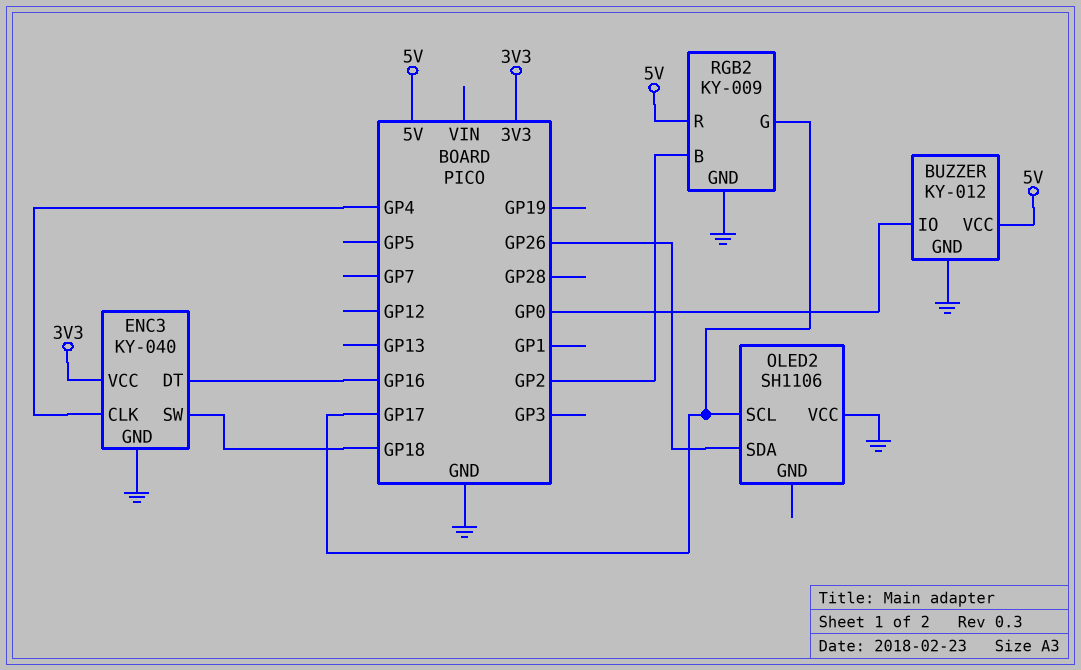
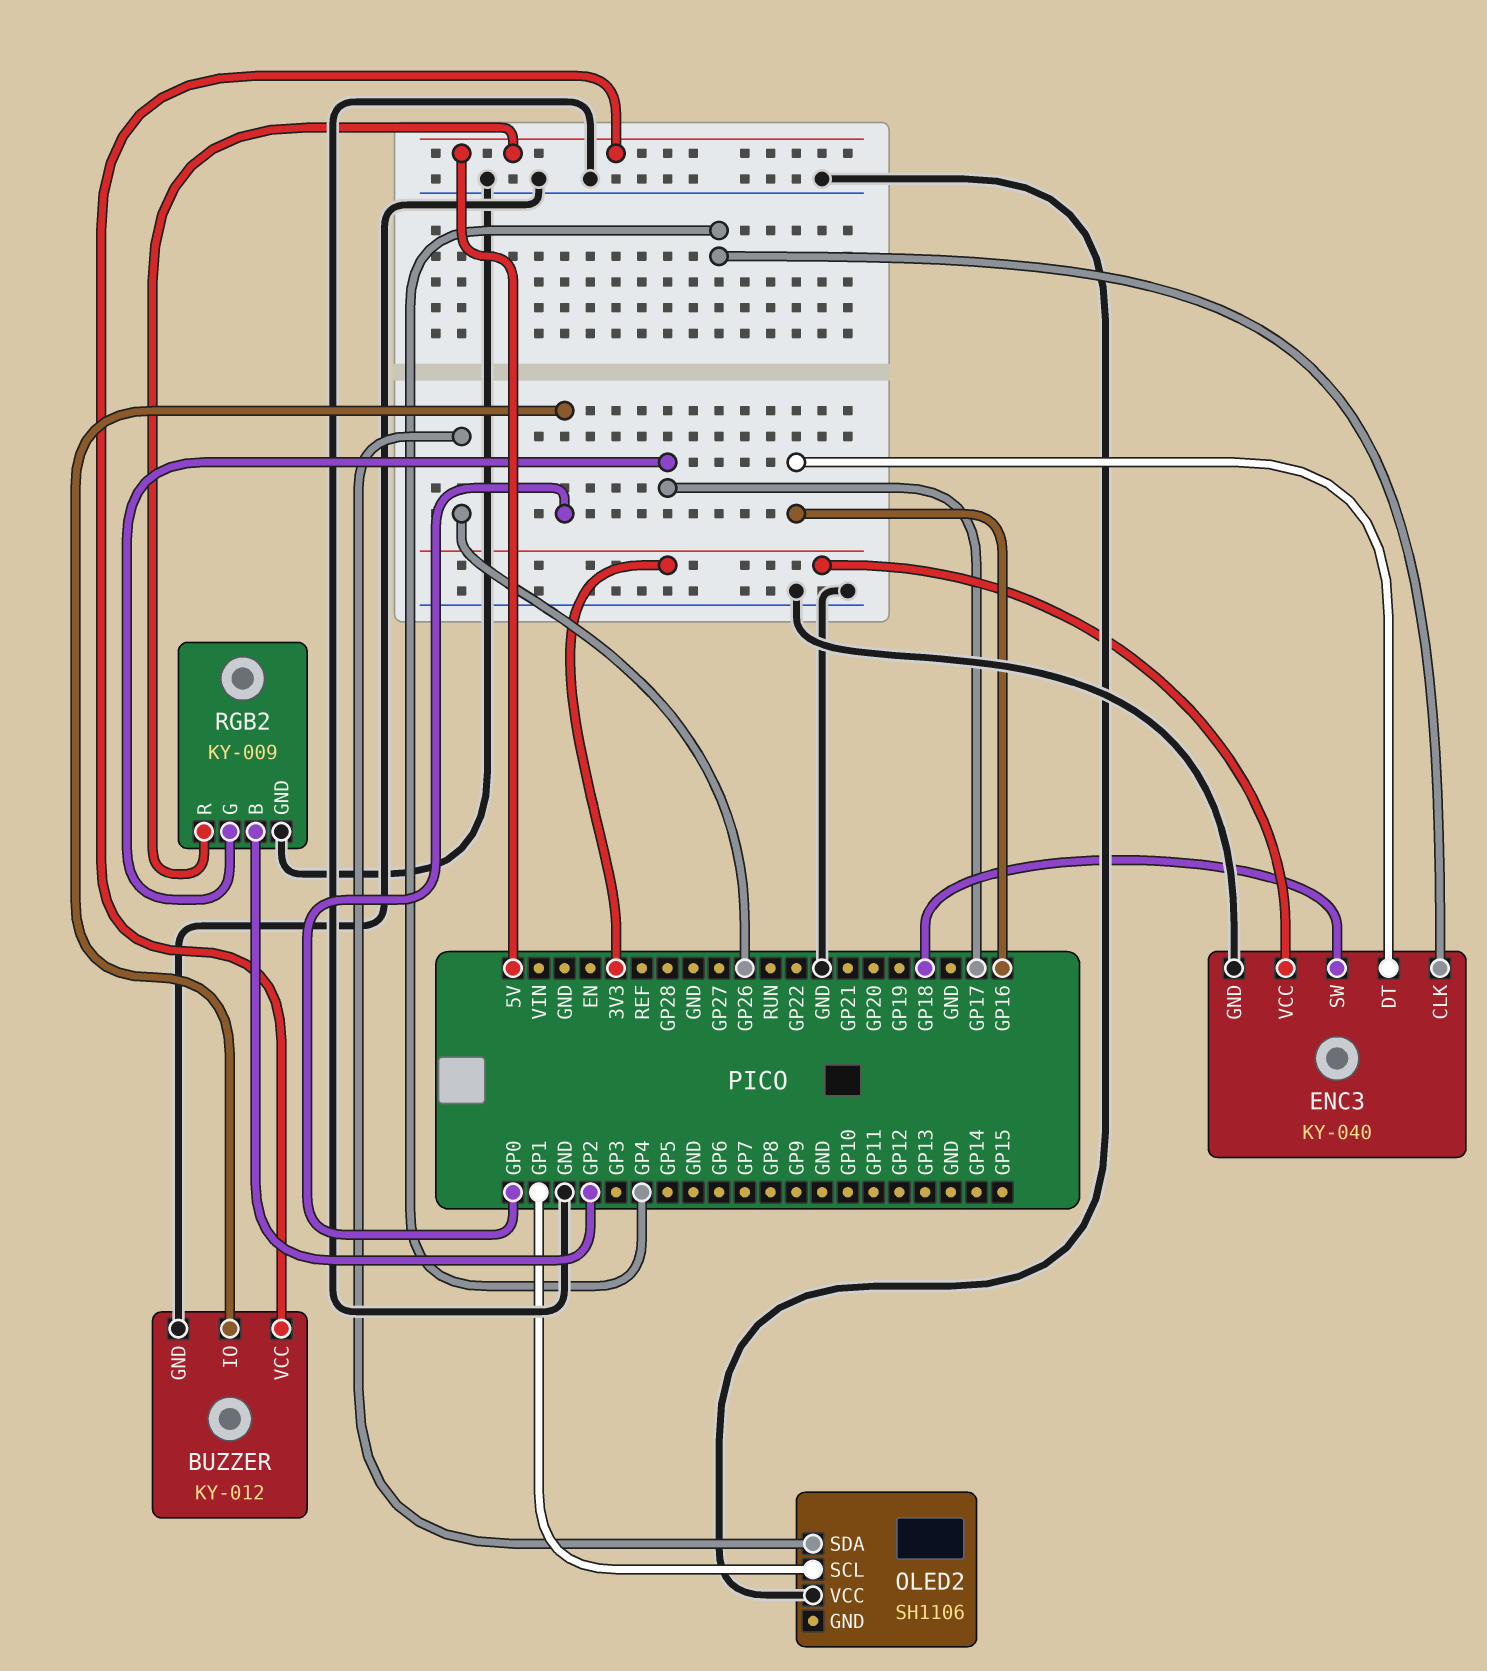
OLED2 pin SCL: GP17 -> GP1

